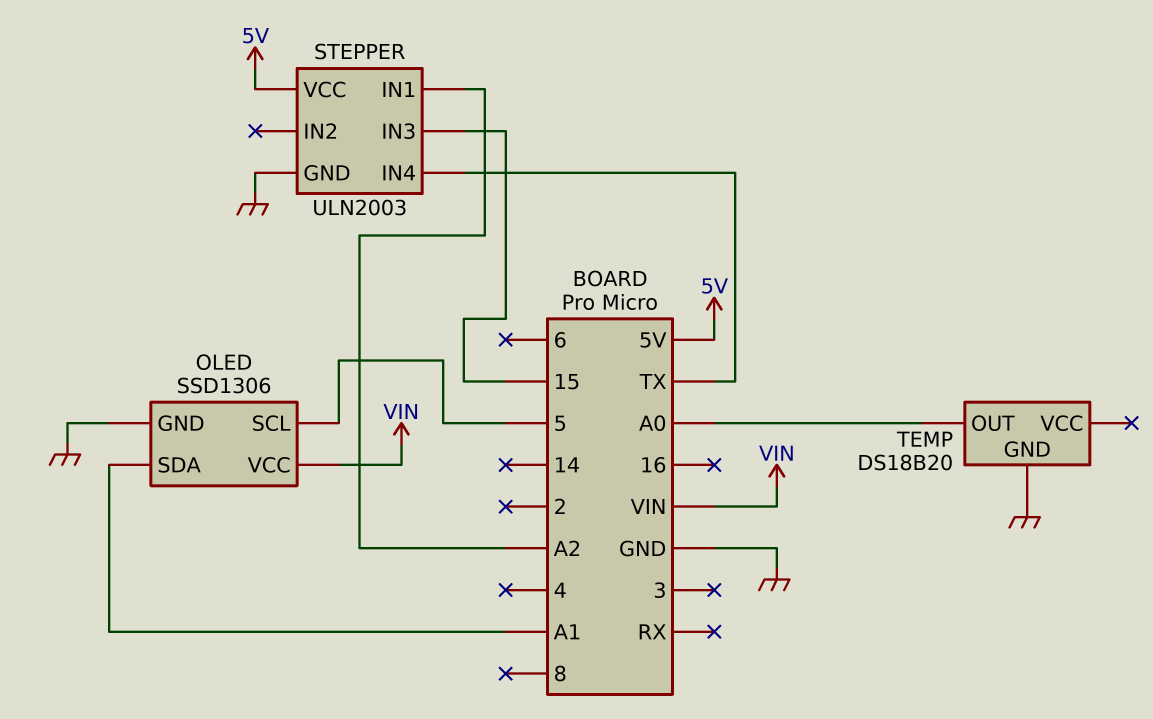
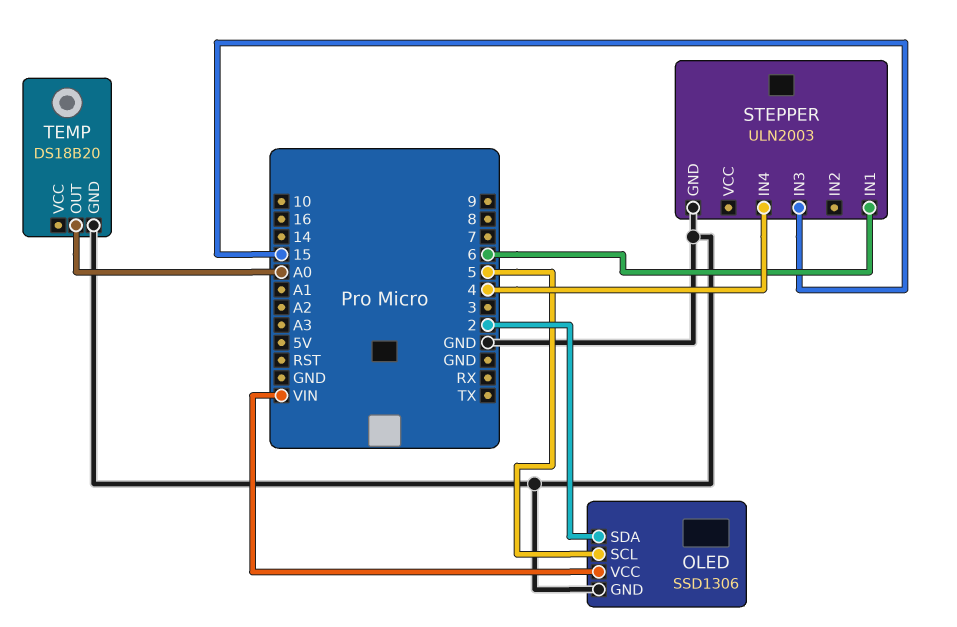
OLED pin SDA: A1 -> 2
STEPPER pin IN1: A2 -> 6
STEPPER pin IN4: TX -> 4
STEPPER pin VCC: 5V -> none

